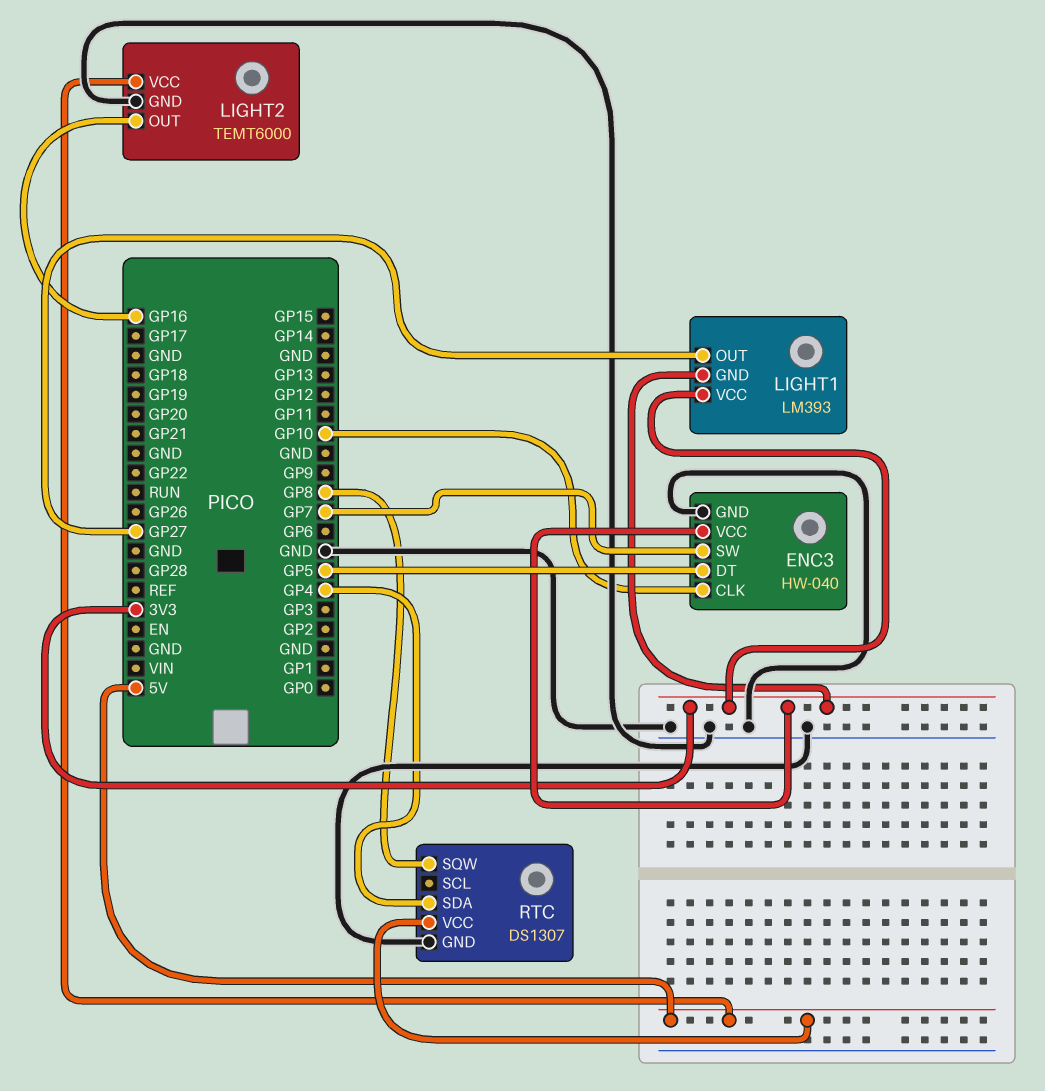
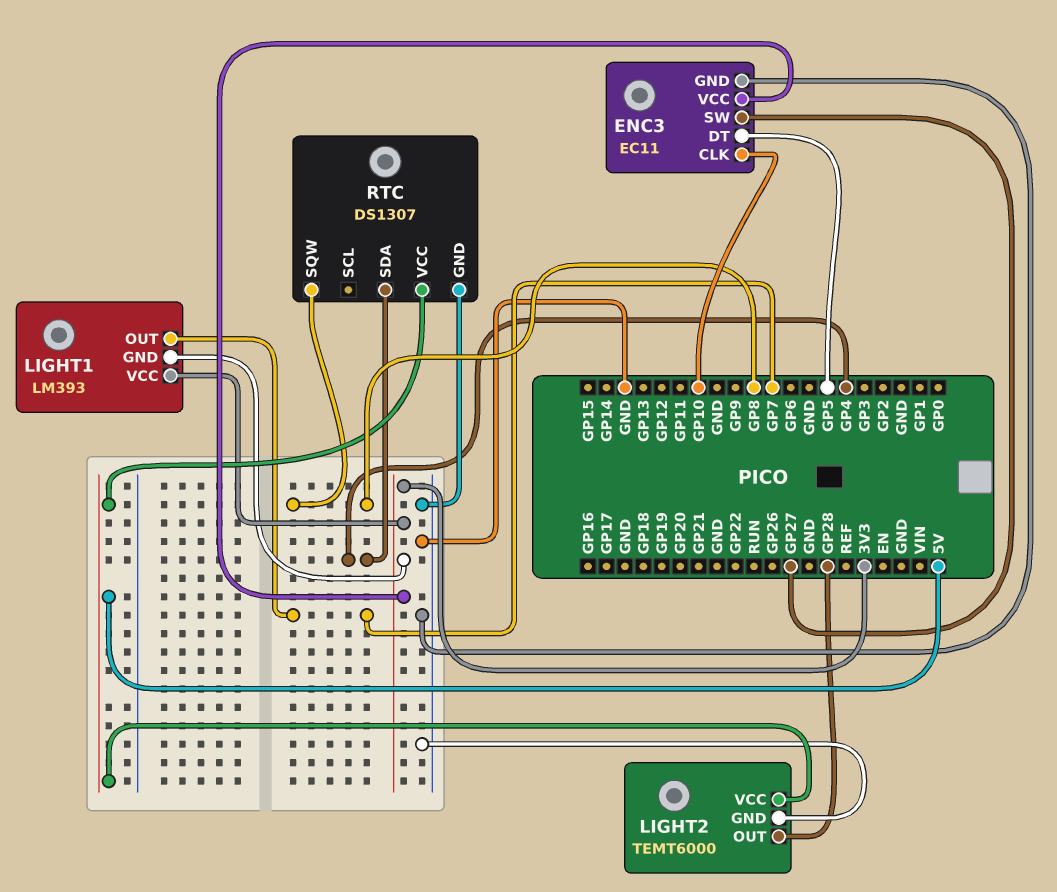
ENC3: HW-040 -> EC11
ENC3 pin SW: GP7 -> GP27
LIGHT1 pin OUT: GP27 -> GP7
LIGHT2 pin OUT: GP16 -> GP28

